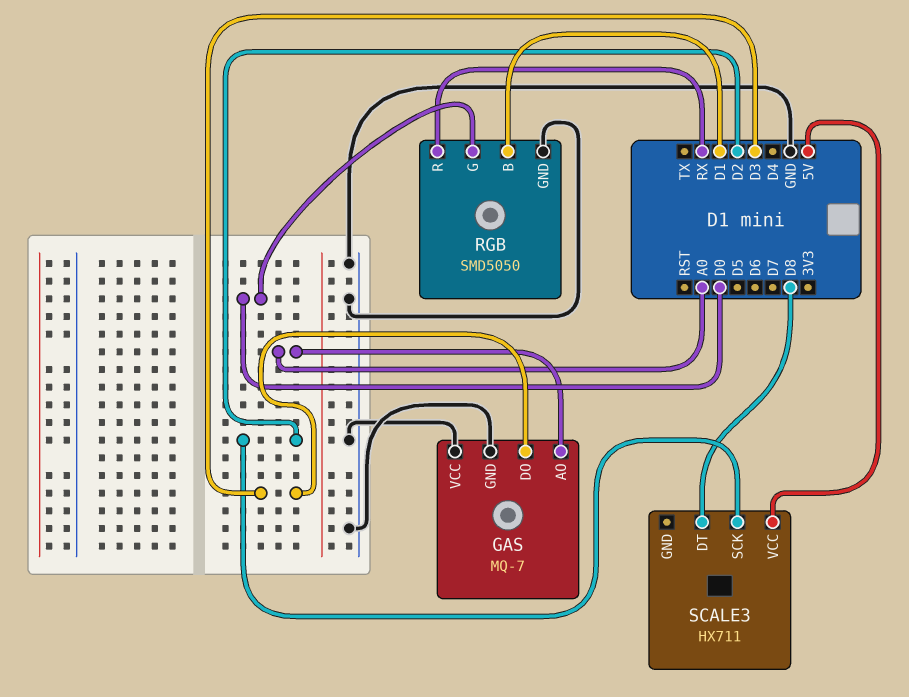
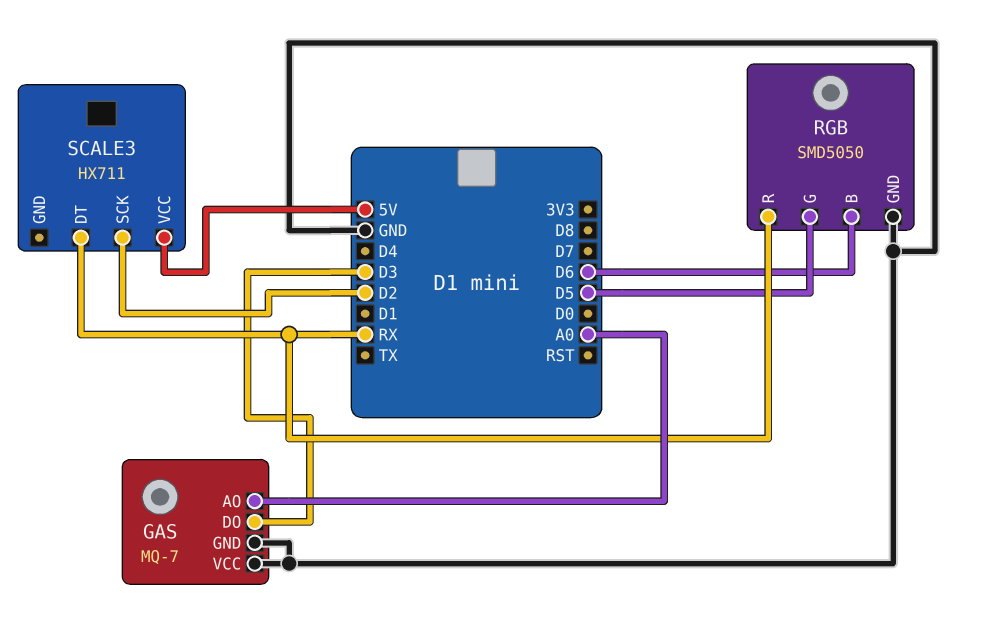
RGB pin B: D1 -> D6
RGB pin G: D0 -> D5
SCALE3 pin DT: D8 -> RX

